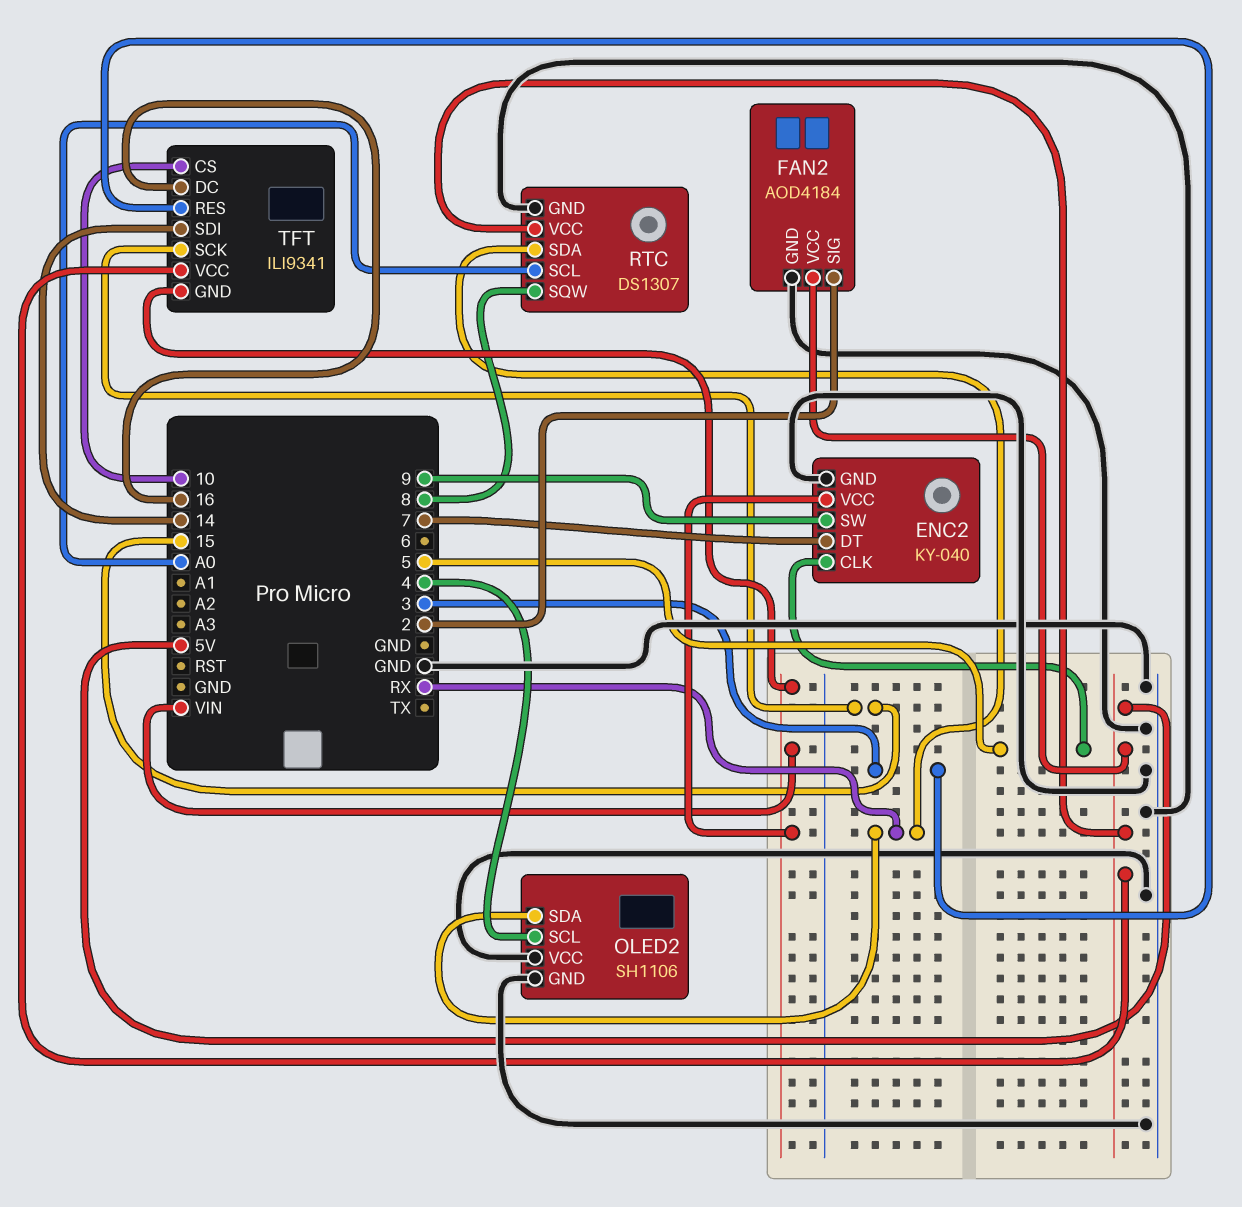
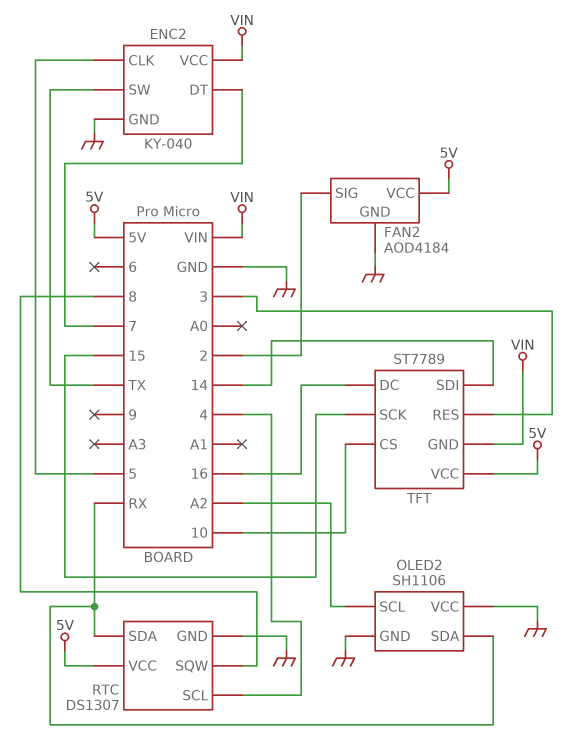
ENC2 pin SW: 9 -> TX
OLED2 pin SCL: 4 -> A2
RTC pin SCL: A0 -> 4
TFT: ILI9341 -> ST7789

